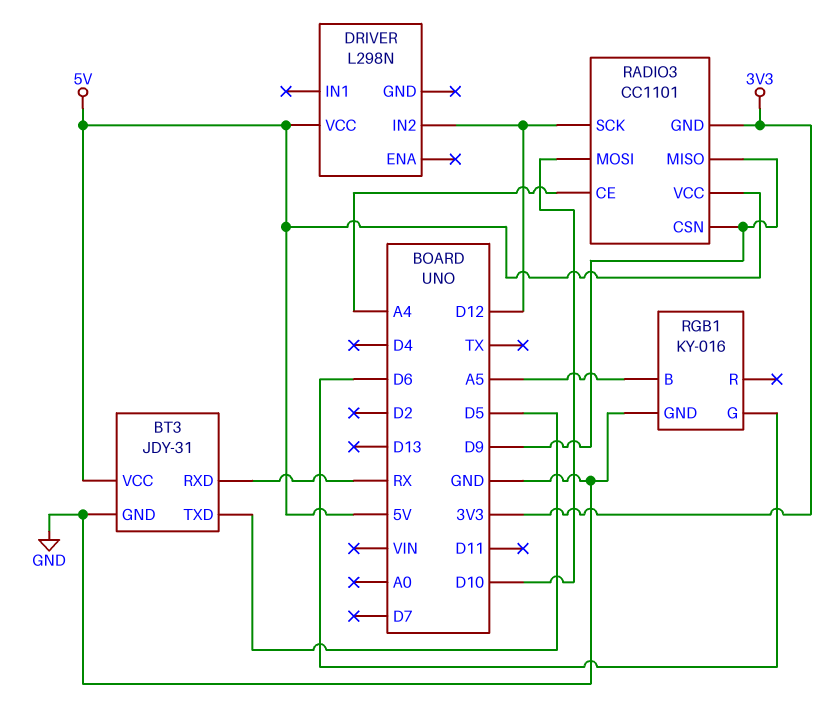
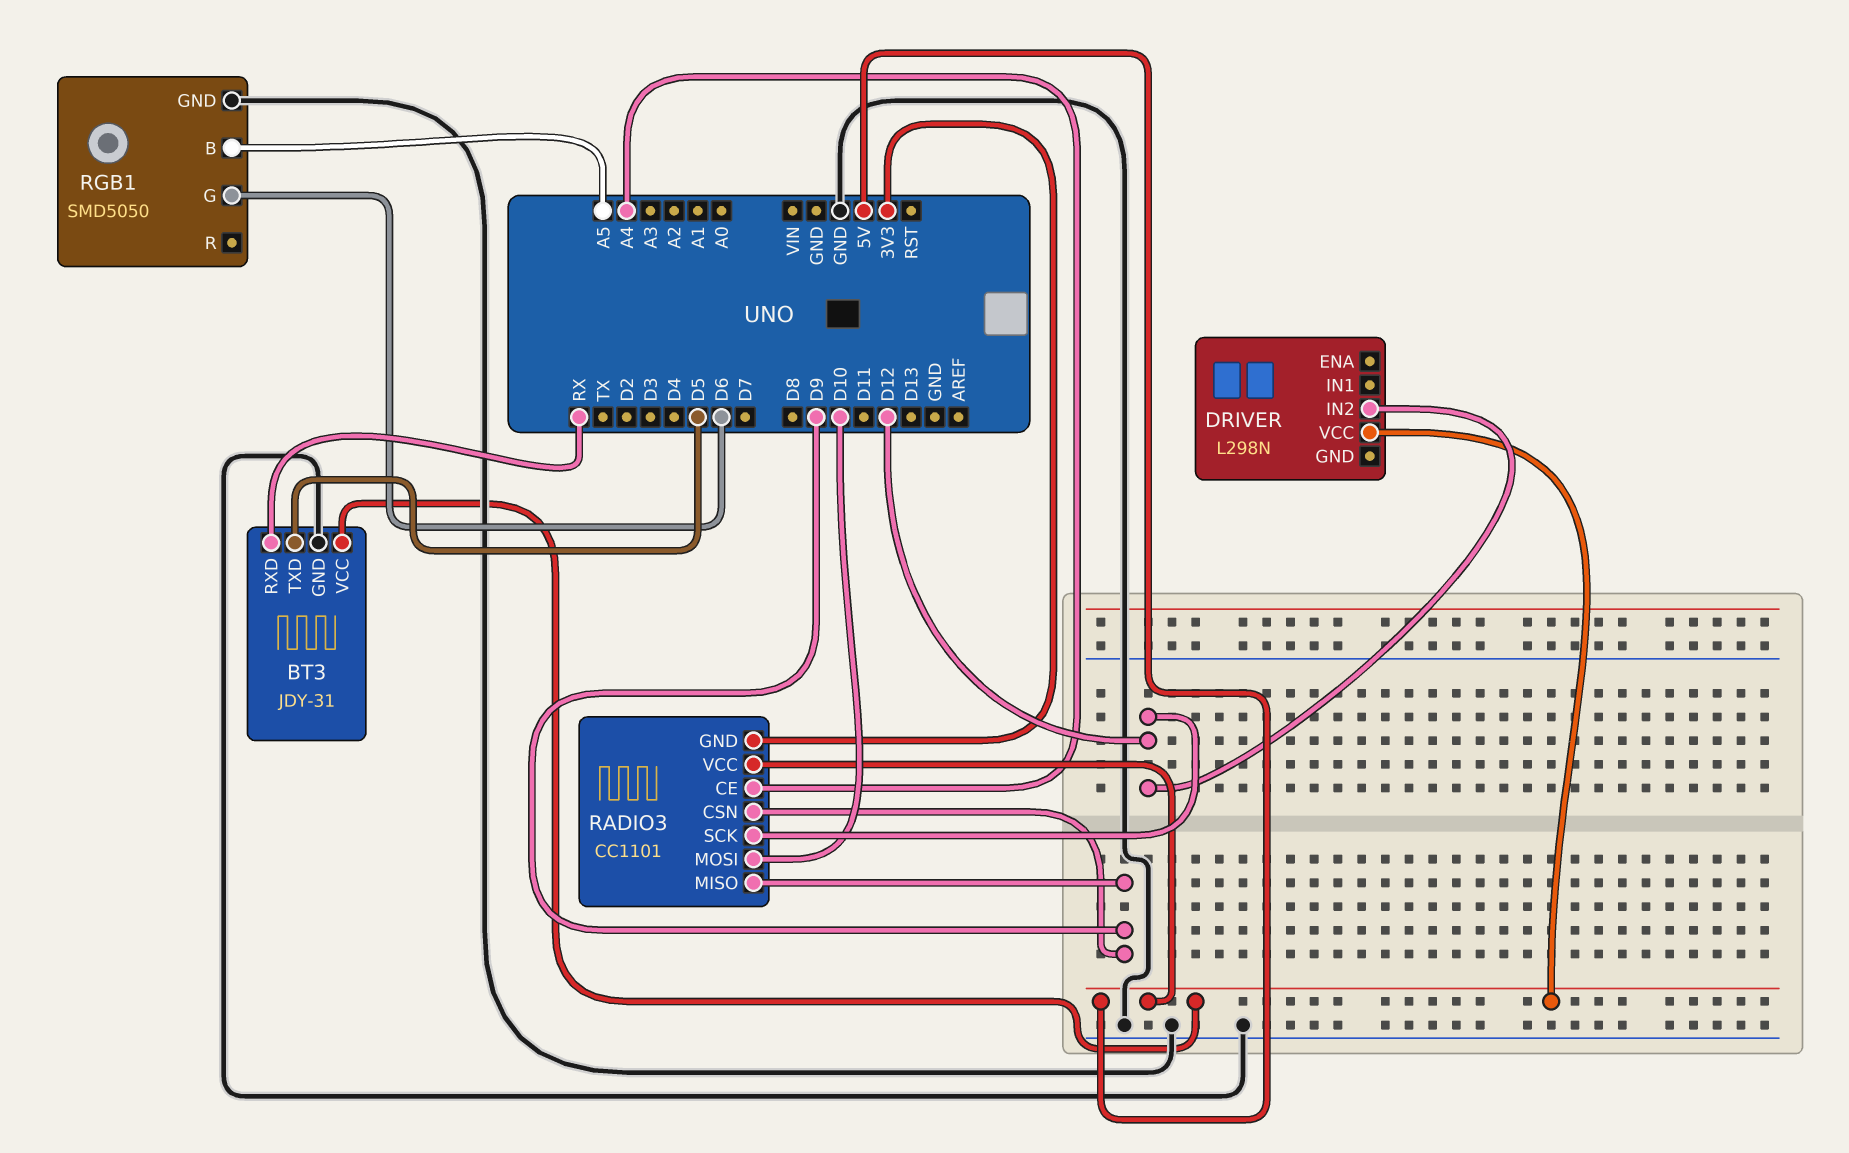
RGB1: KY-016 -> SMD5050

